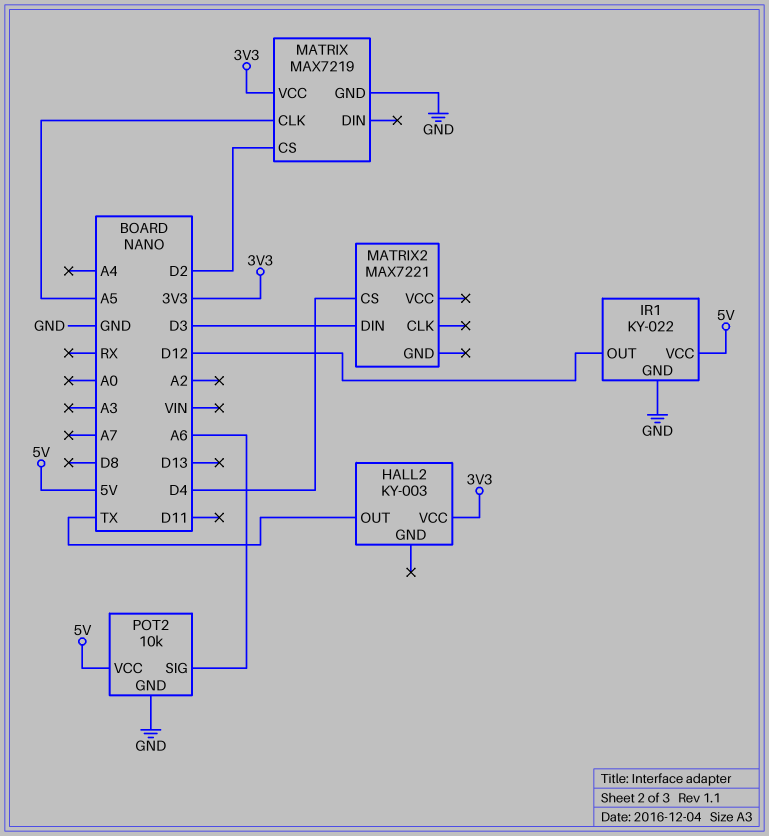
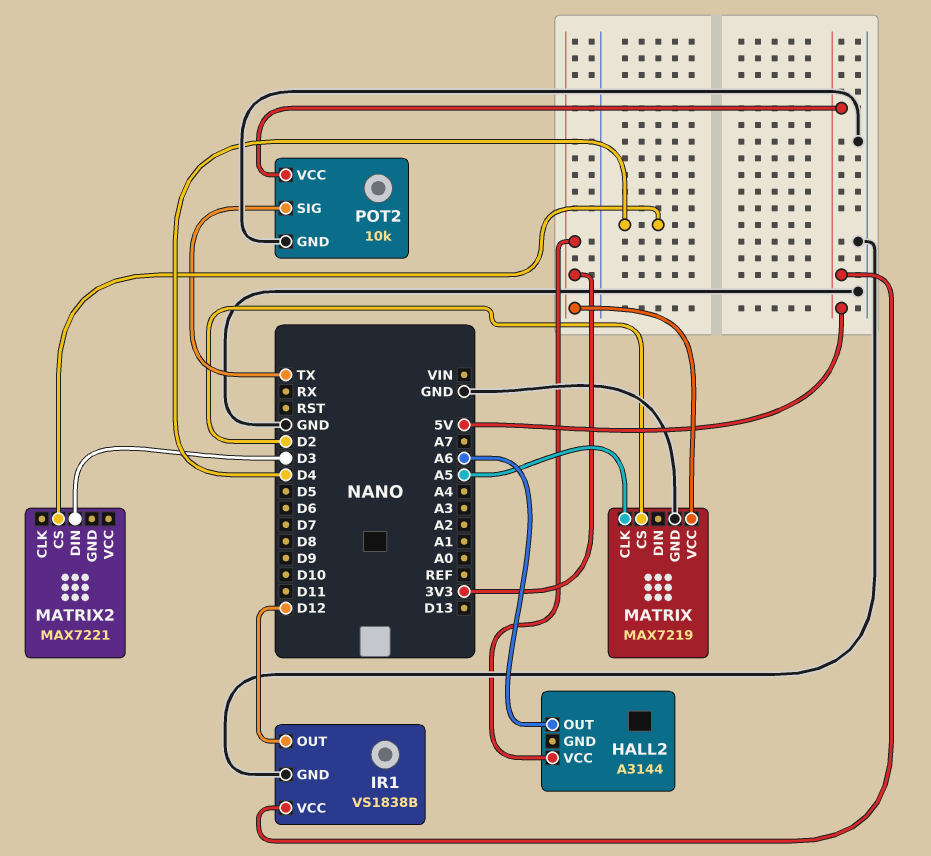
HALL2: KY-003 -> A3144
HALL2 pin OUT: TX -> A6
IR1: KY-022 -> VS1838B
POT2 pin SIG: A6 -> TX

